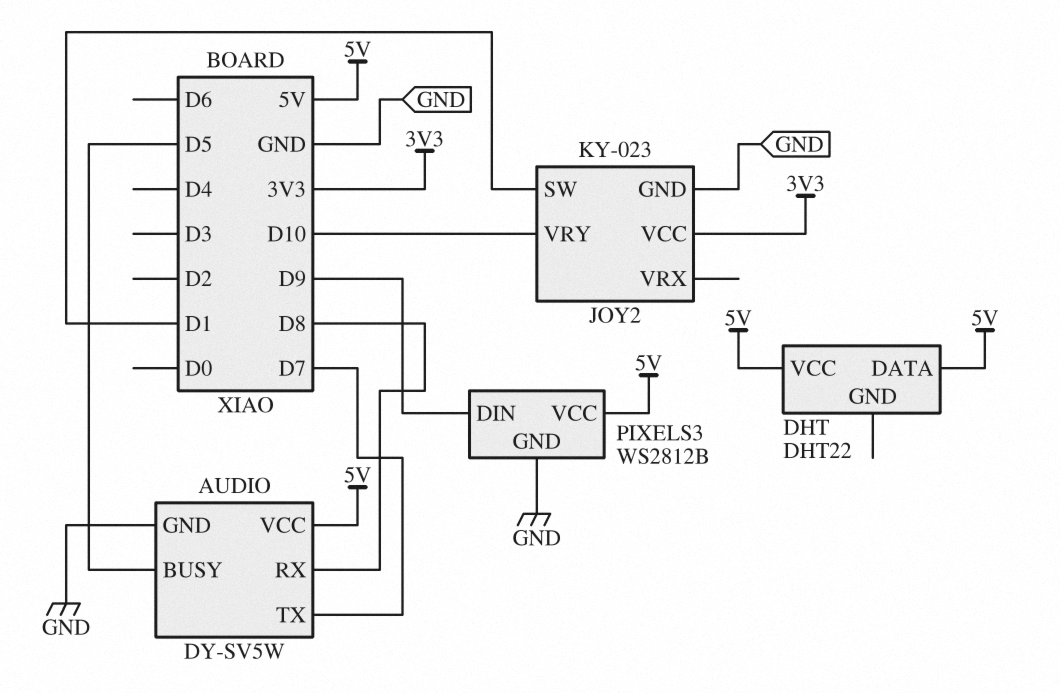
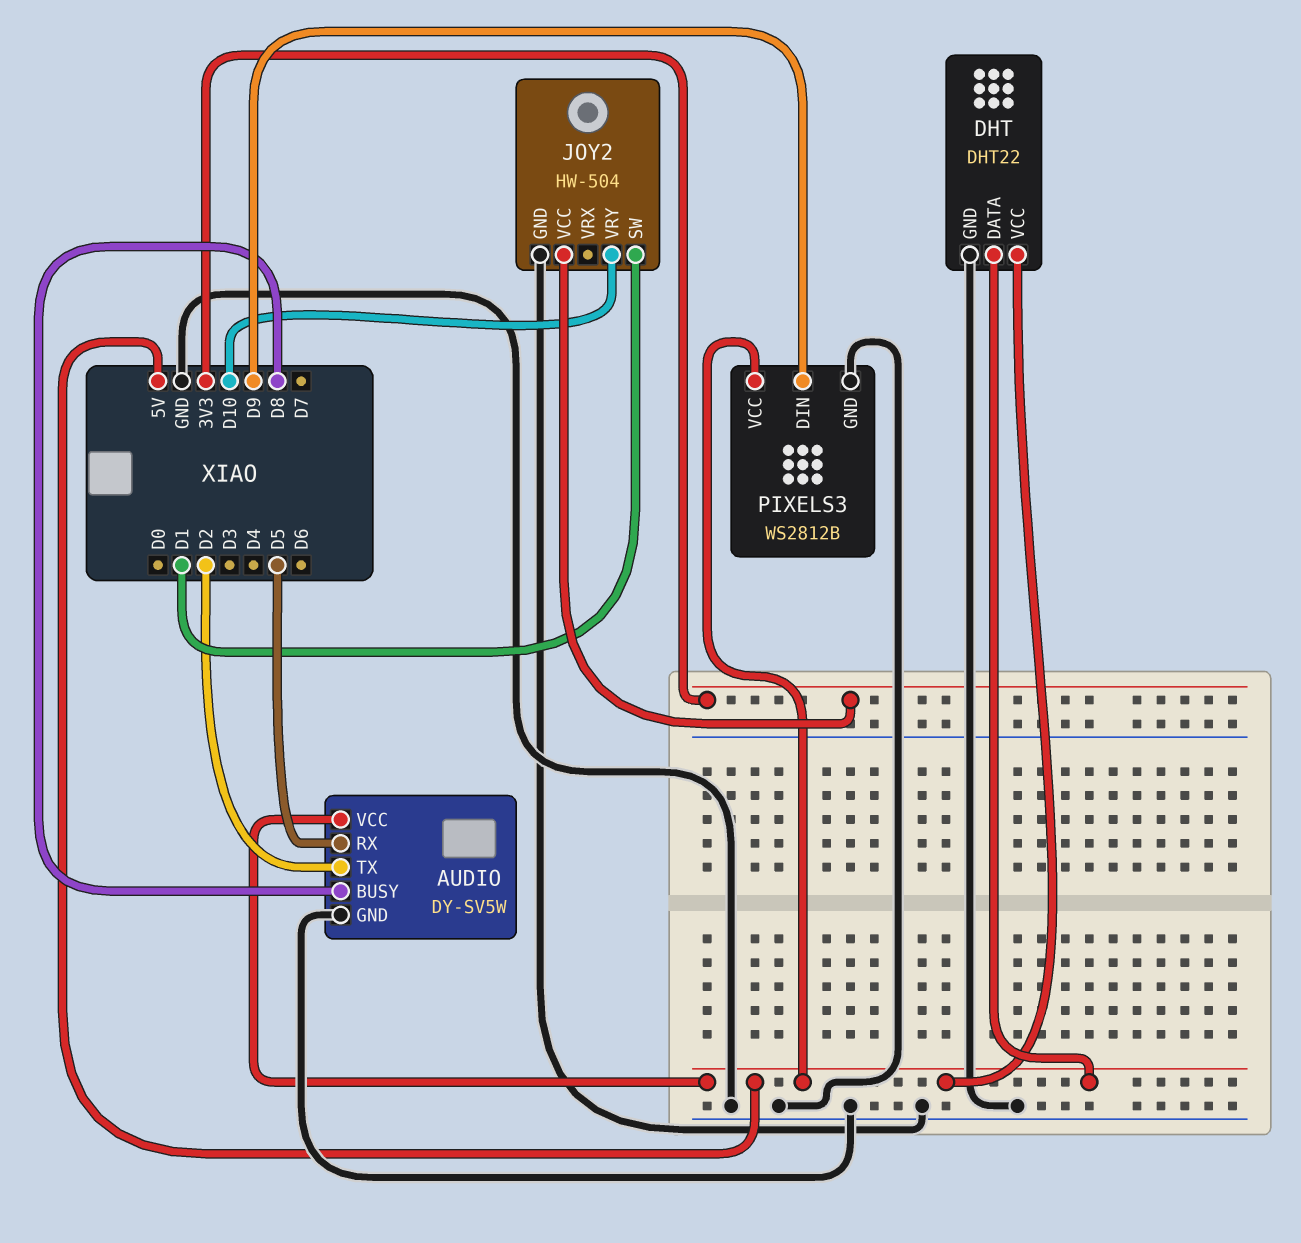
AUDIO pin BUSY: D5 -> D8
AUDIO pin RX: D8 -> D5
AUDIO pin TX: D7 -> D2
DHT pin GND: none -> GND
JOY2: KY-023 -> HW-504

